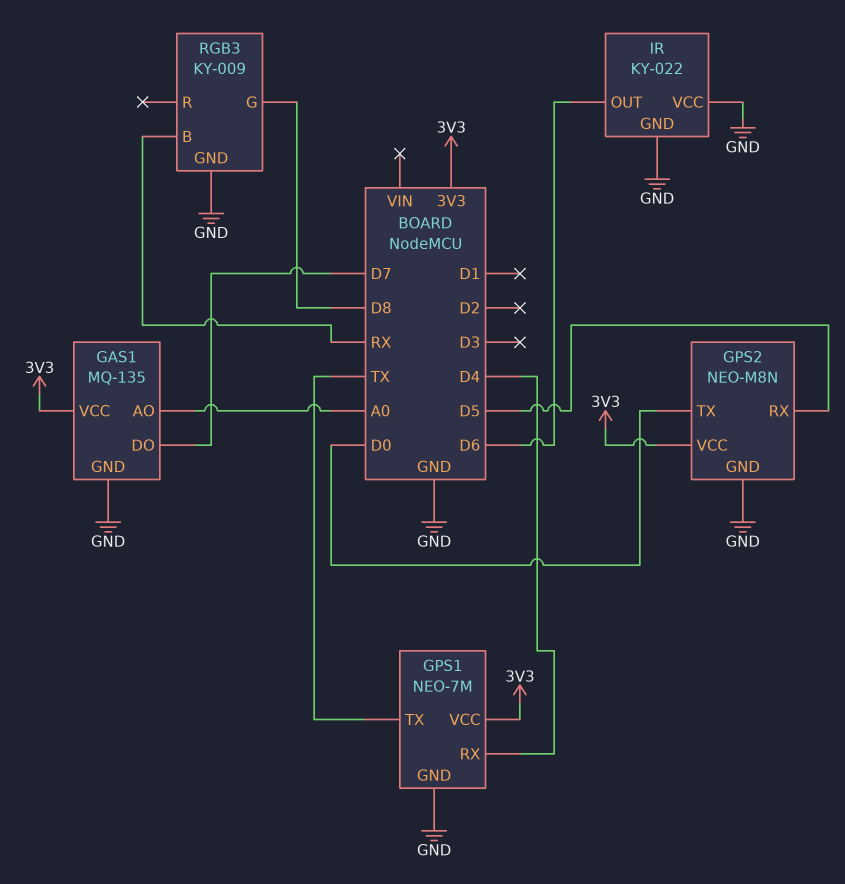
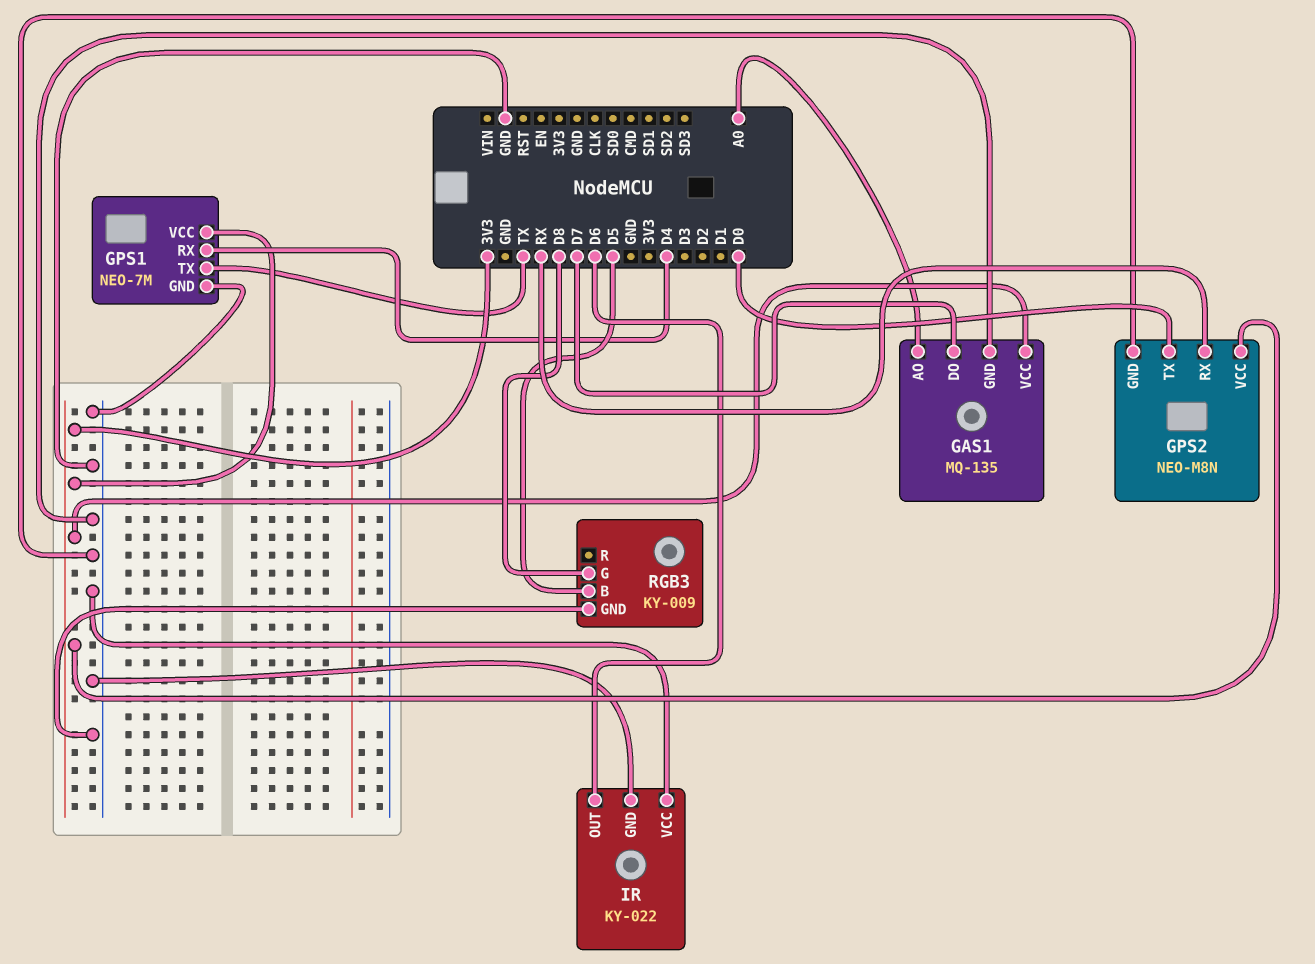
GPS2 pin RX: D5 -> RX
RGB3 pin B: RX -> D5

